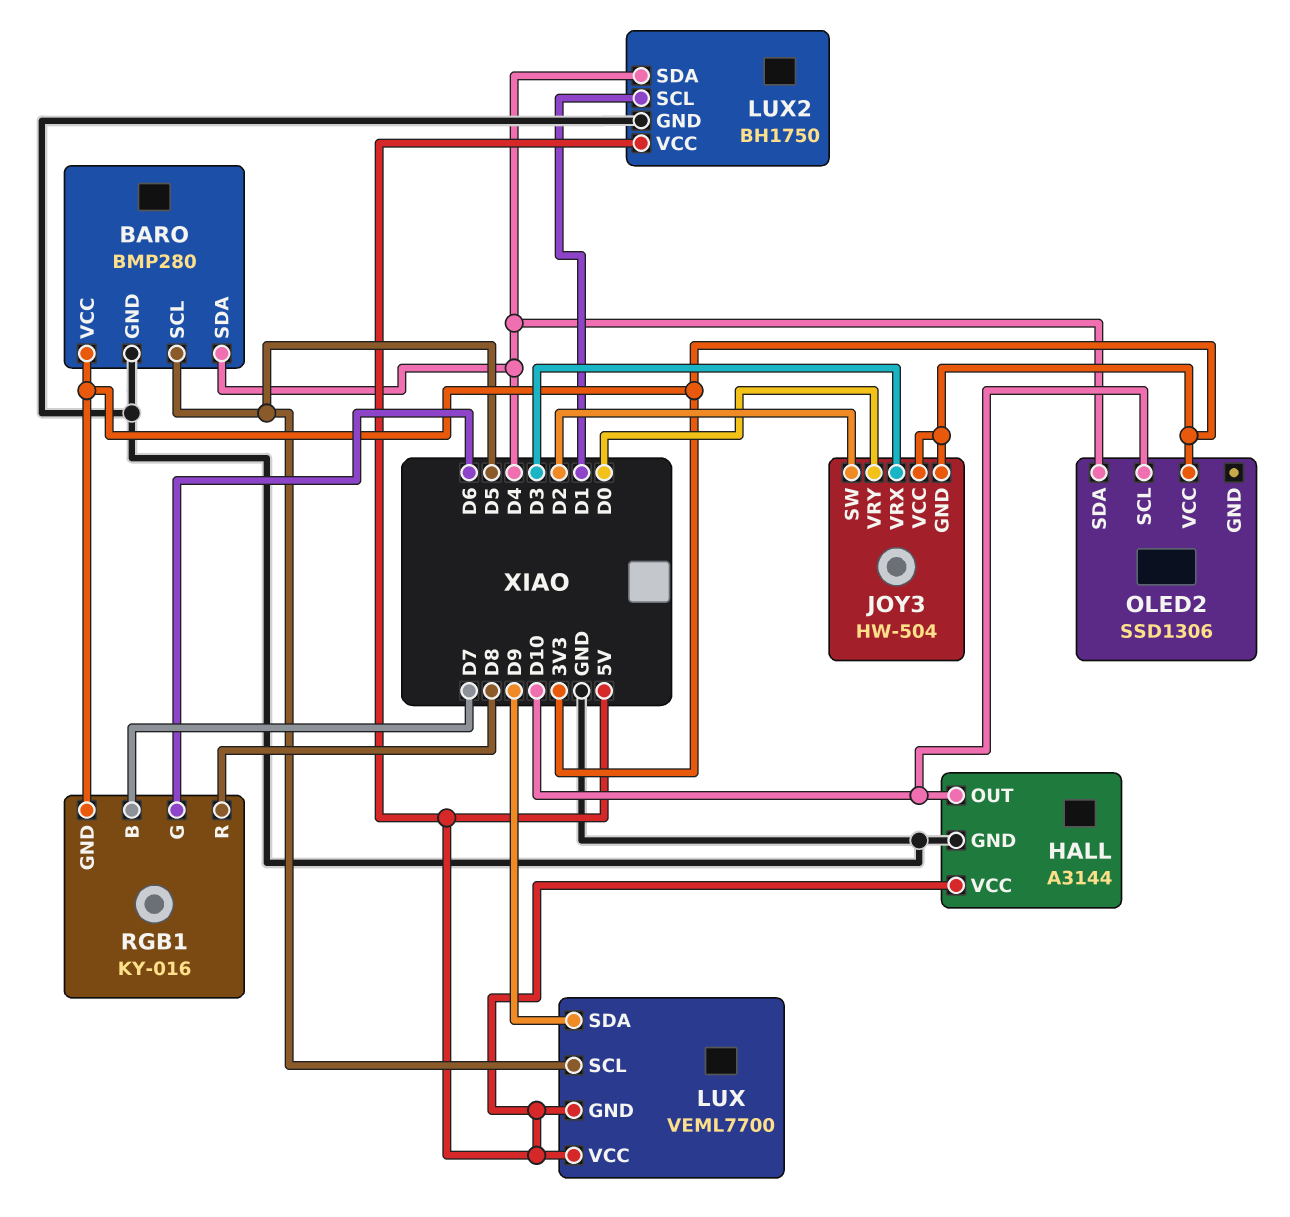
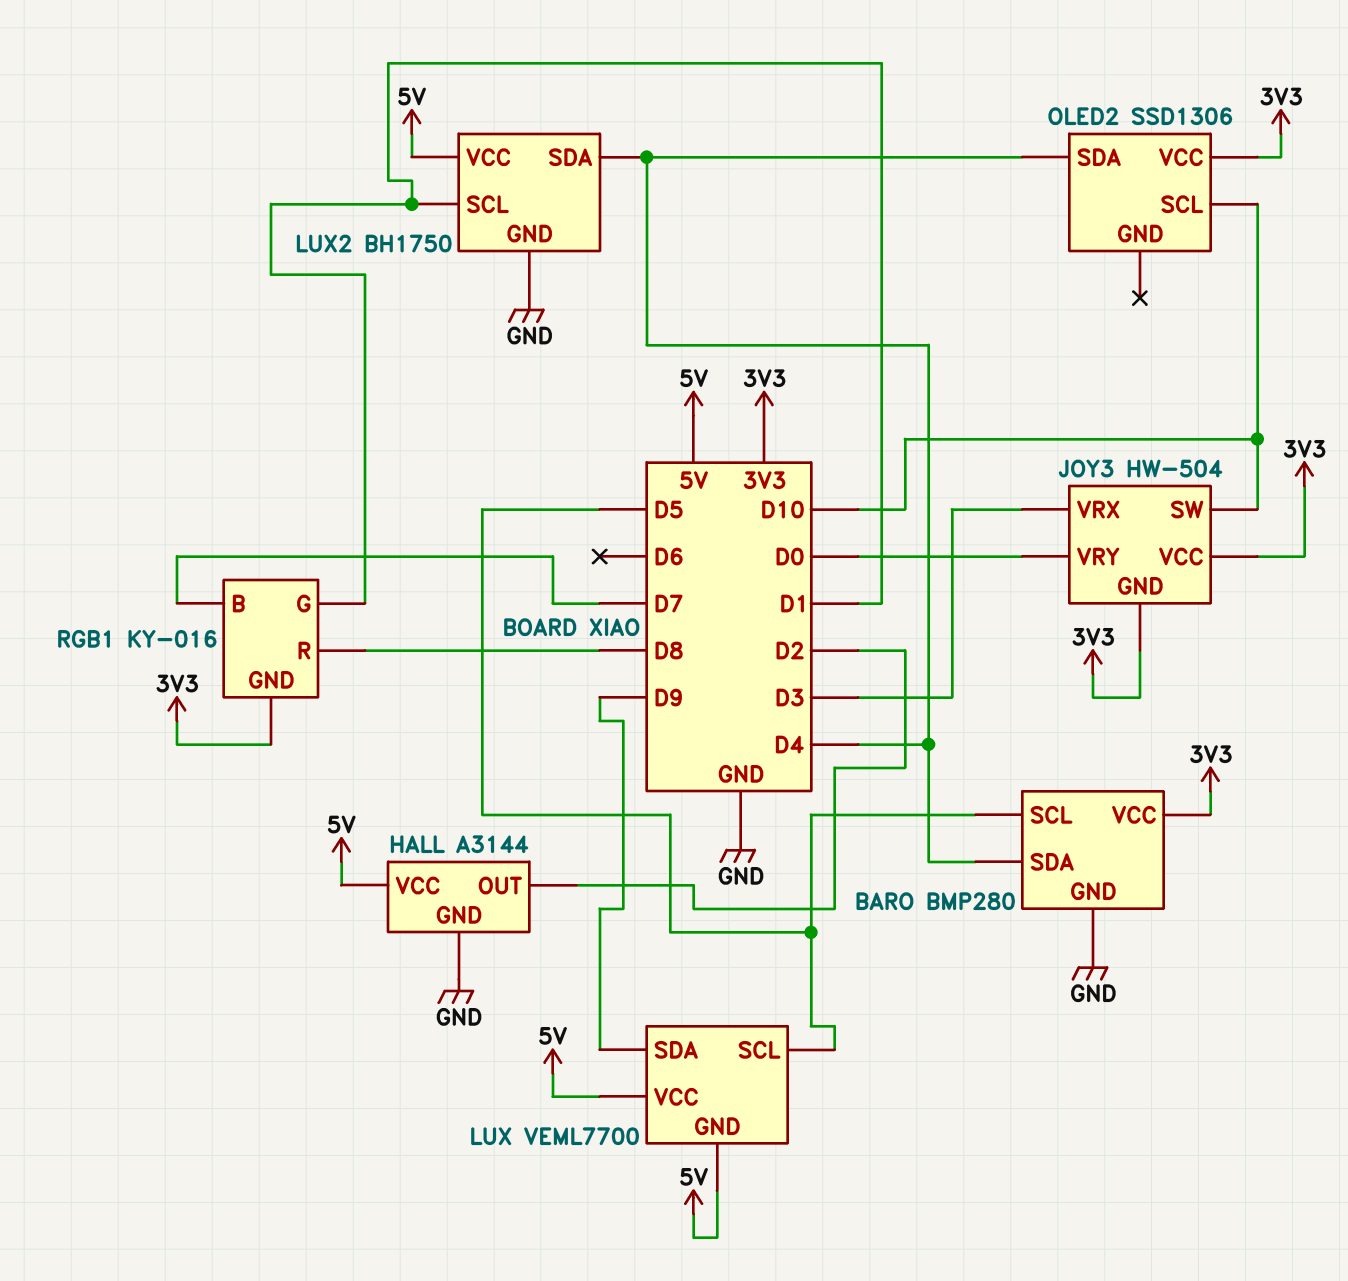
HALL pin OUT: D10 -> D2
JOY3 pin SW: D2 -> D10
RGB1 pin G: D6 -> D1

